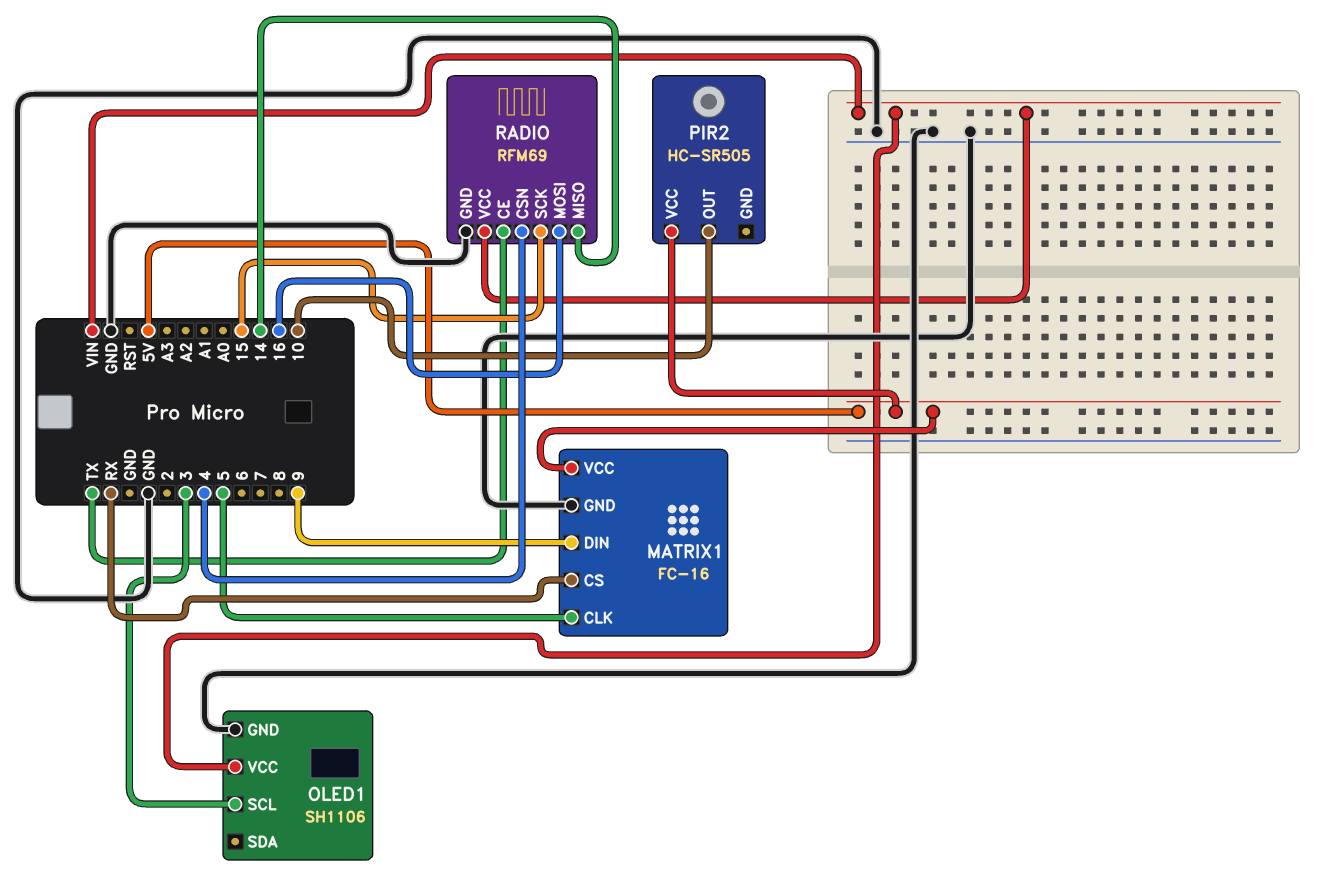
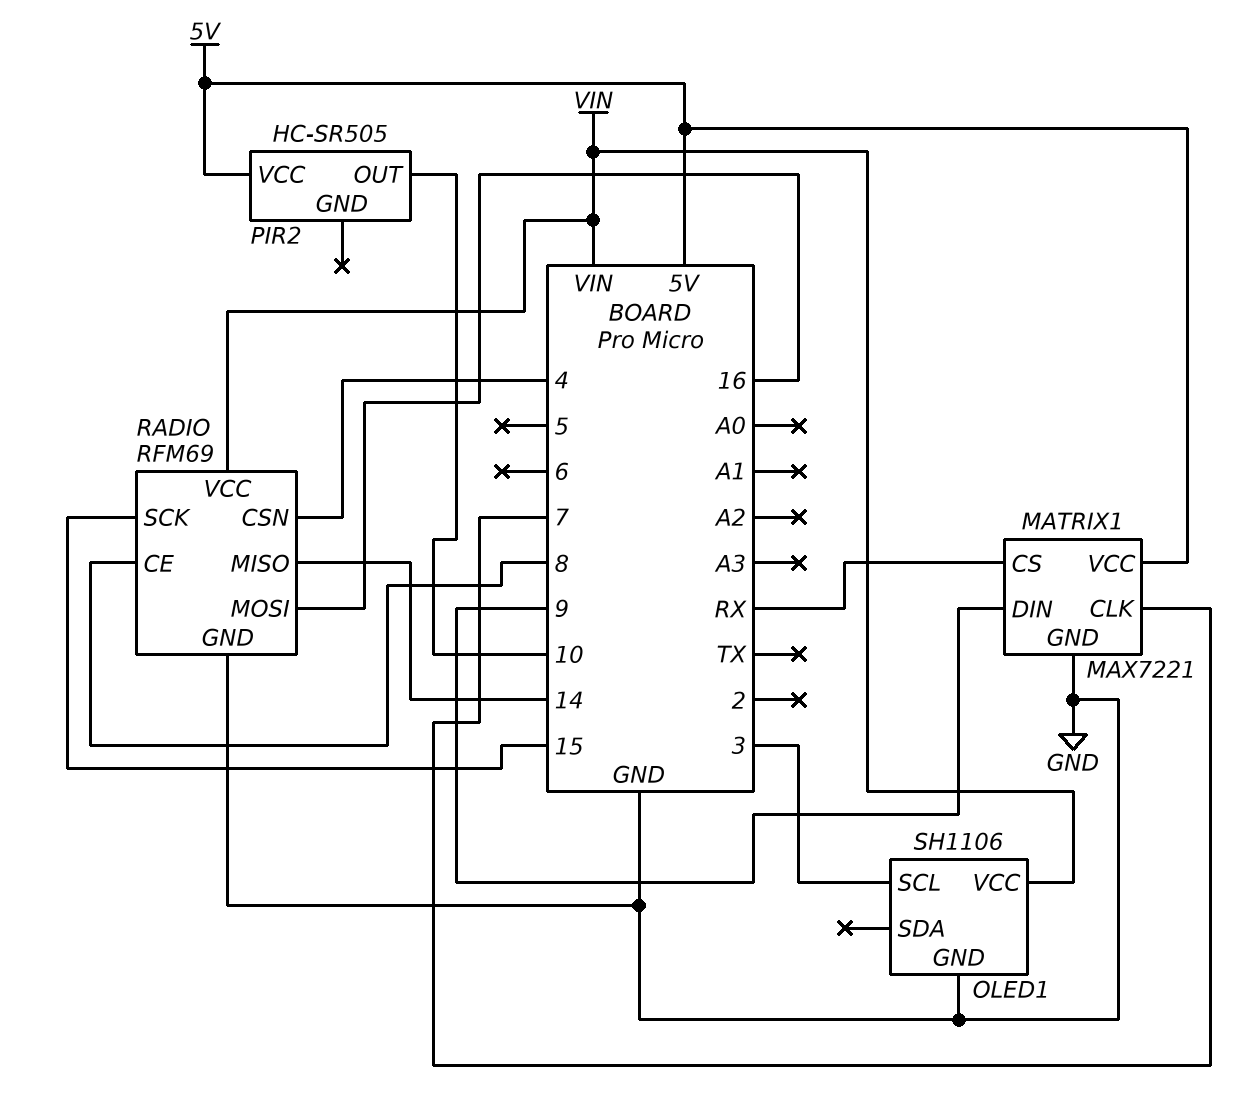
MATRIX1: FC-16 -> MAX7221
MATRIX1 pin CLK: 5 -> 7
RADIO pin CE: TX -> 8

